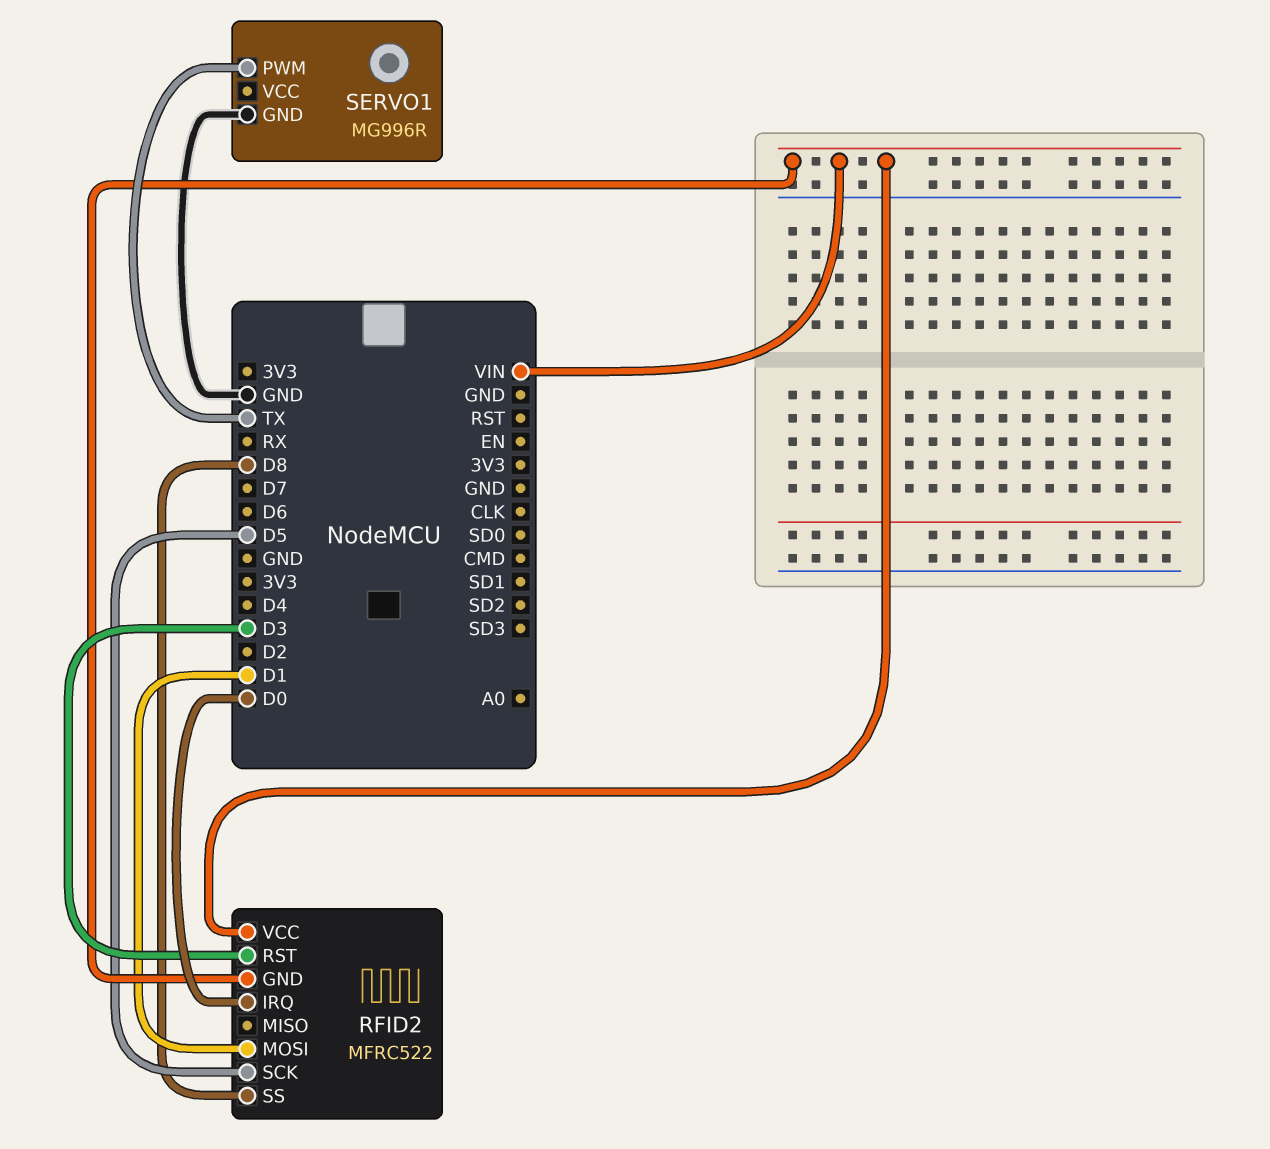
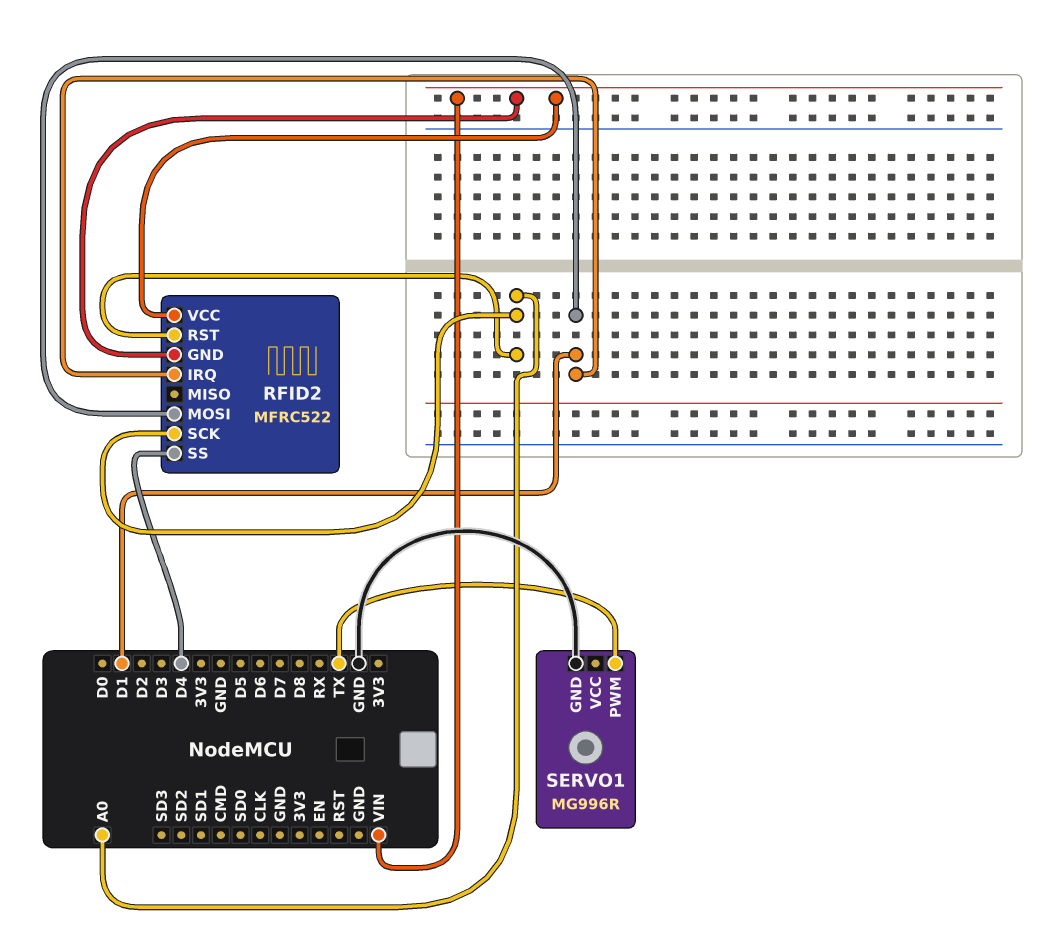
RFID2 pin IRQ: D0 -> D1
RFID2 pin RST: D3 -> A0
RFID2 pin SCK: D5 -> A0
RFID2 pin SS: D8 -> D4

